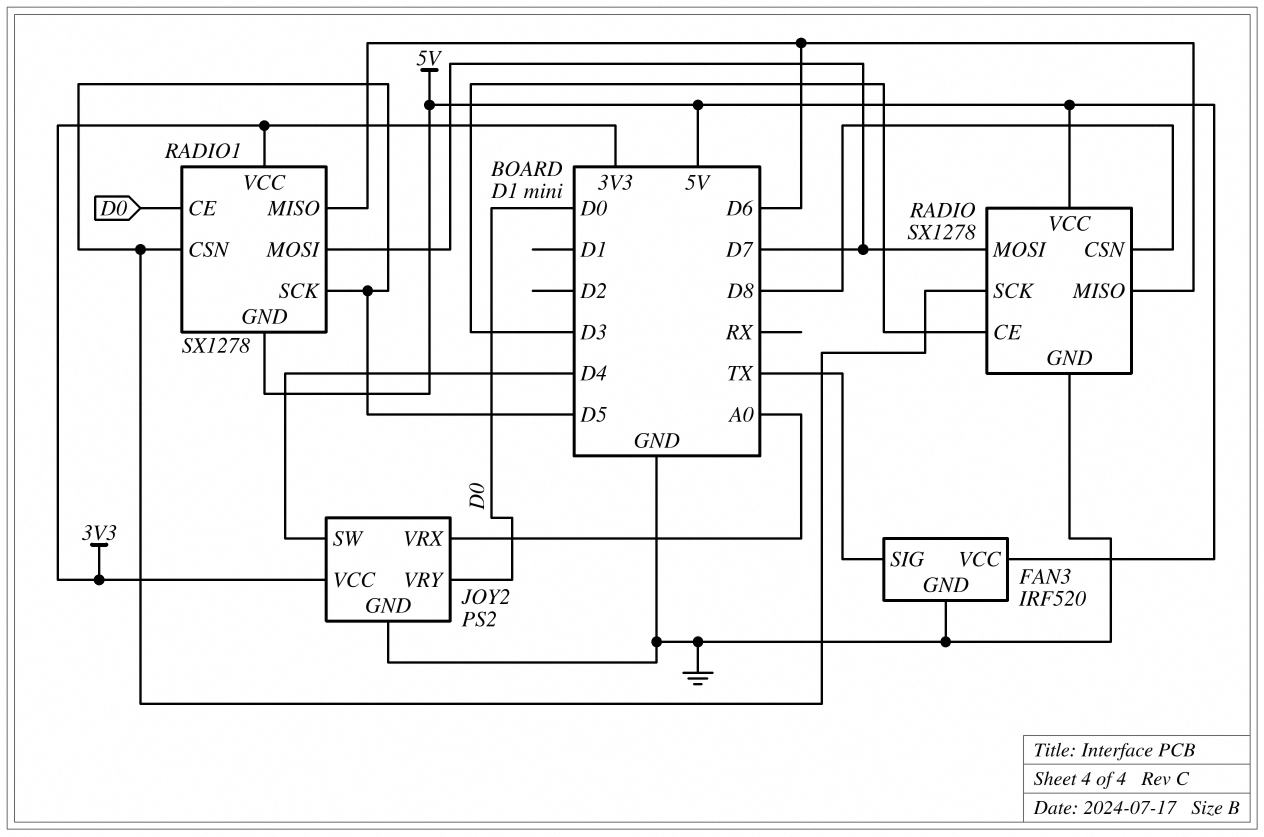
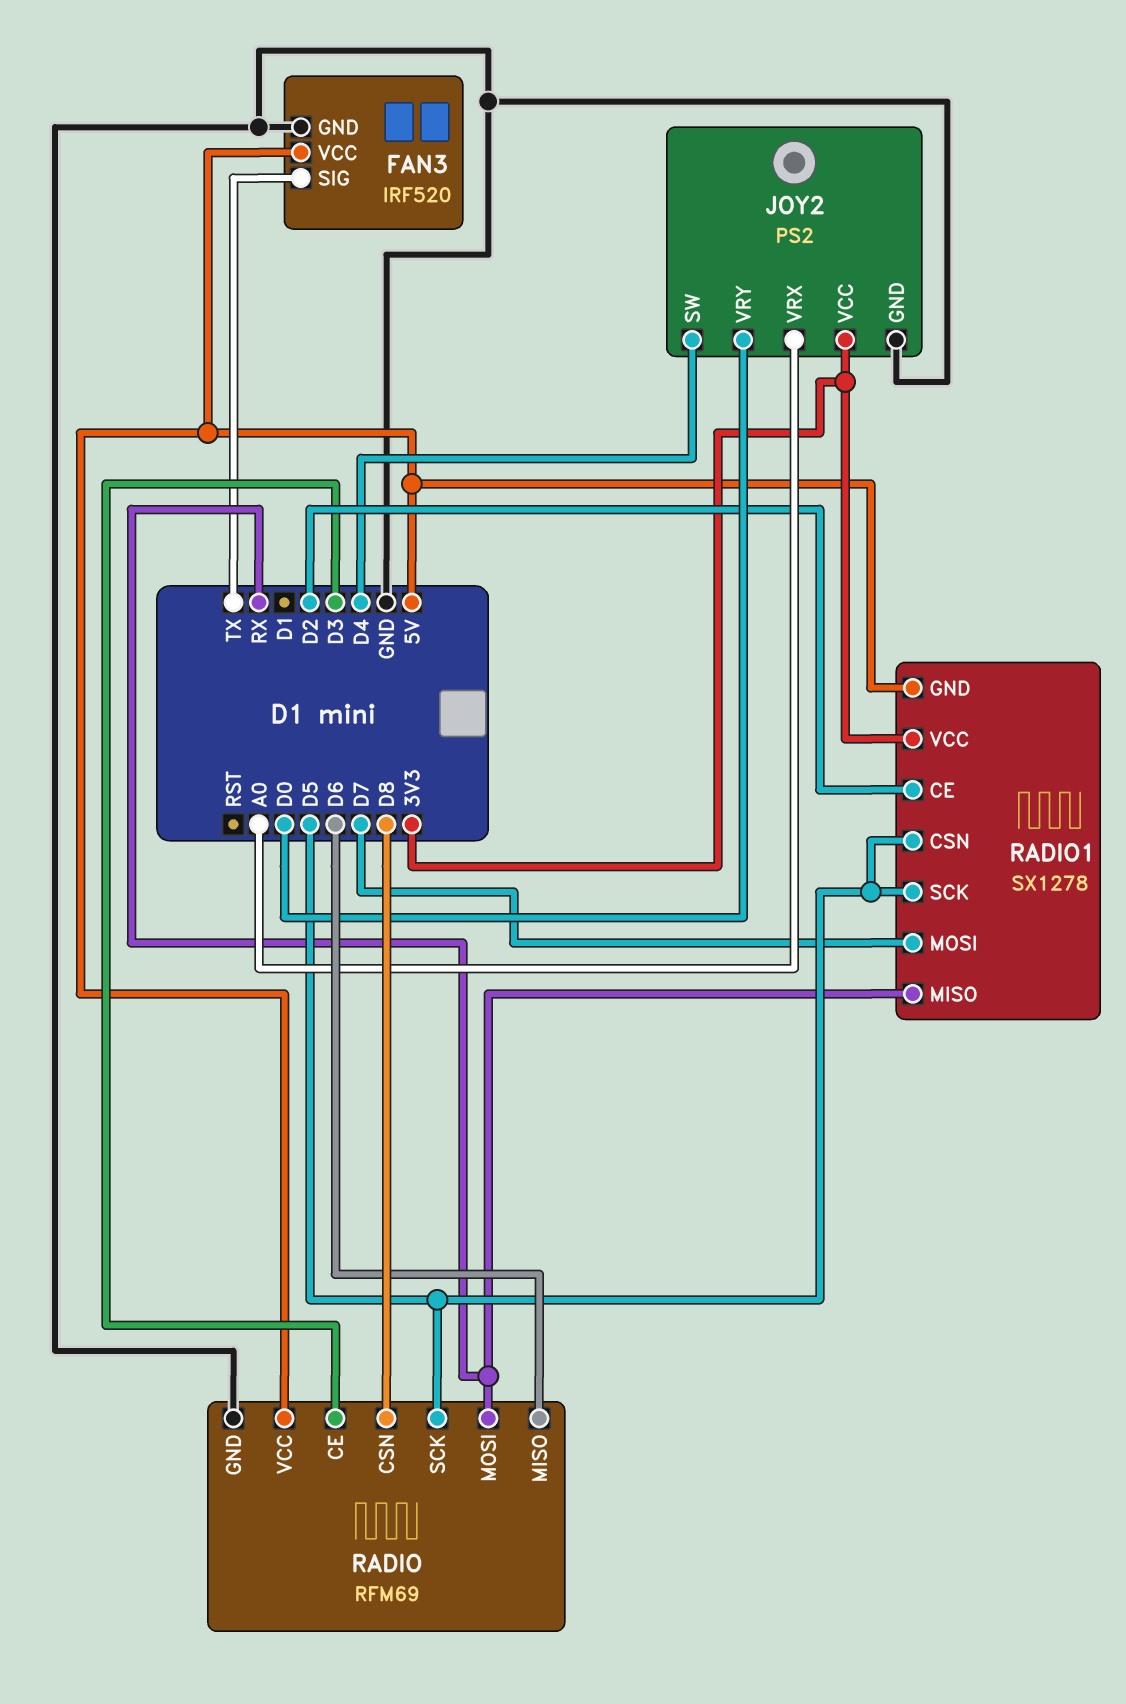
RADIO: SX1278 -> RFM69
RADIO pin MOSI: D7 -> RX
RADIO1 pin CE: D0 -> D2
RADIO1 pin MISO: D6 -> RX

